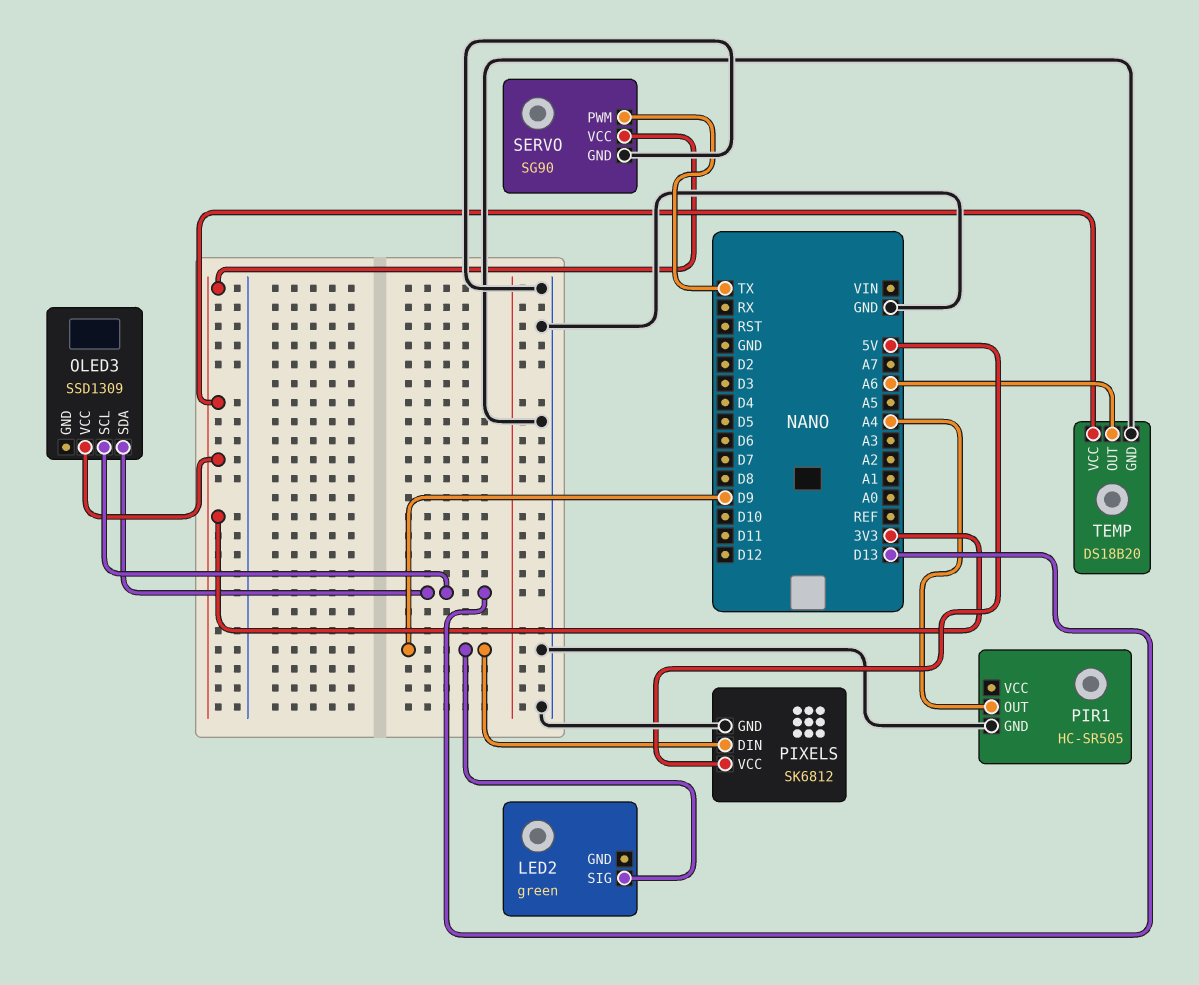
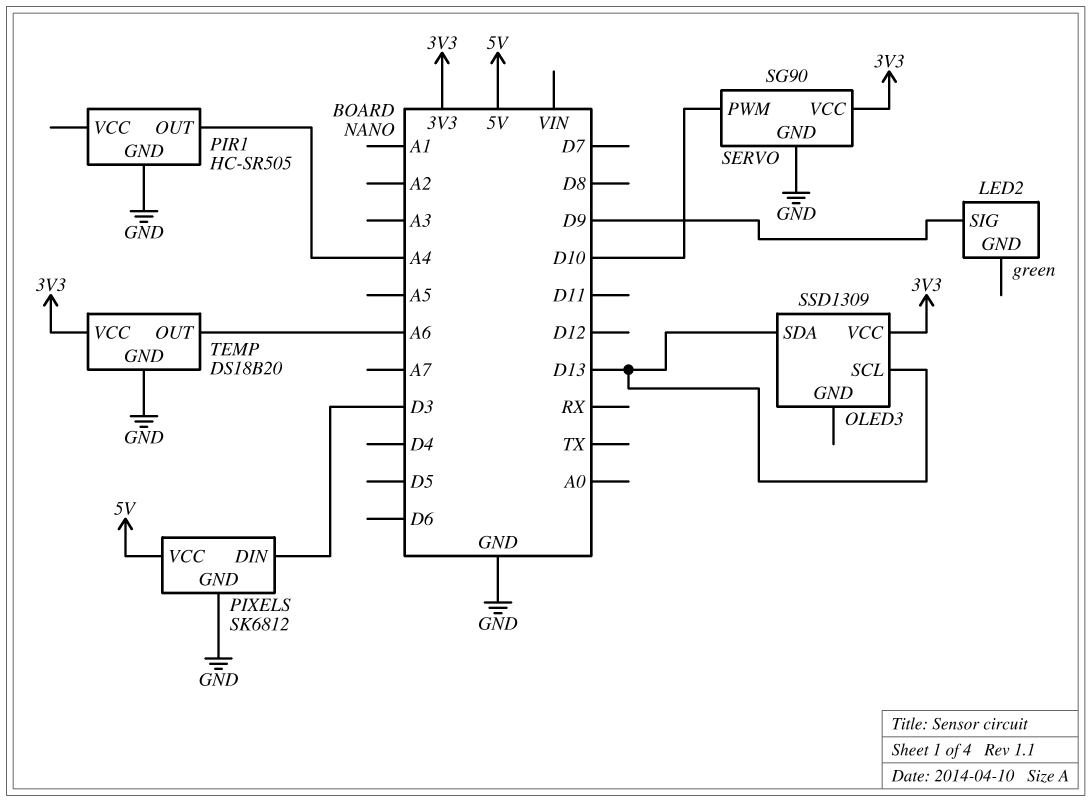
PIXELS pin DIN: D9 -> D3
SERVO pin PWM: TX -> D10

